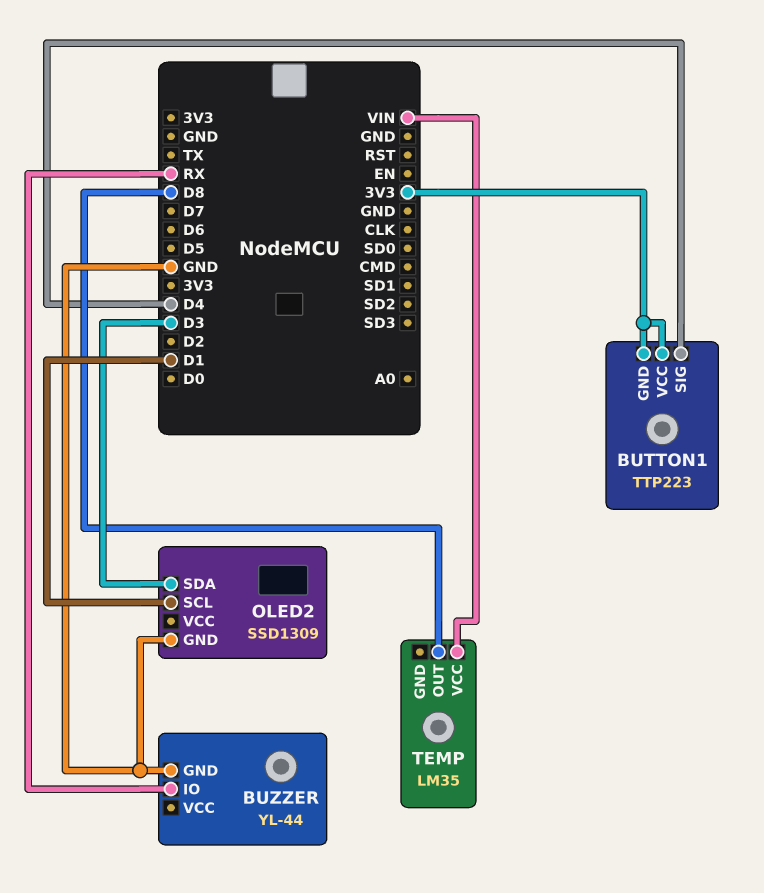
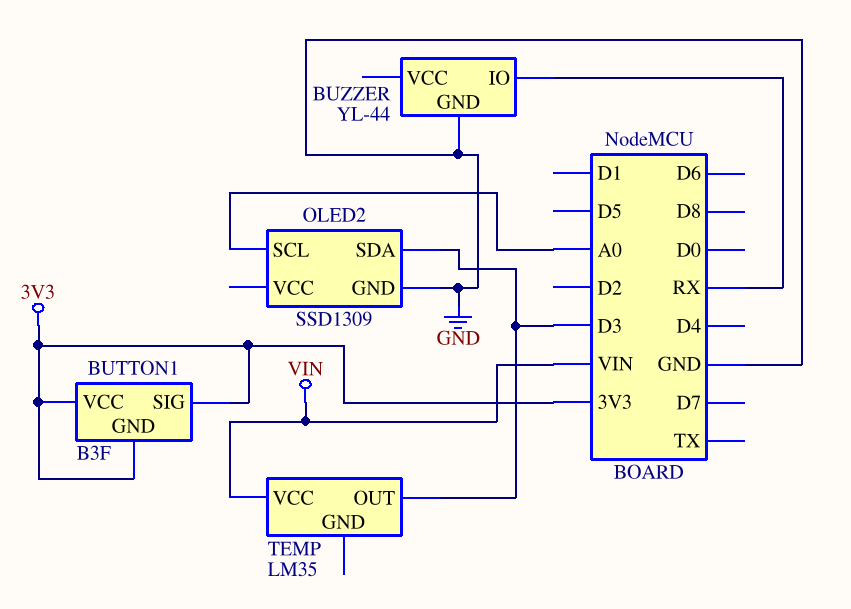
BUTTON1: TTP223 -> B3F
BUTTON1 pin SIG: D4 -> 3V3
OLED2 pin SCL: D1 -> A0
TEMP pin OUT: D8 -> D3

